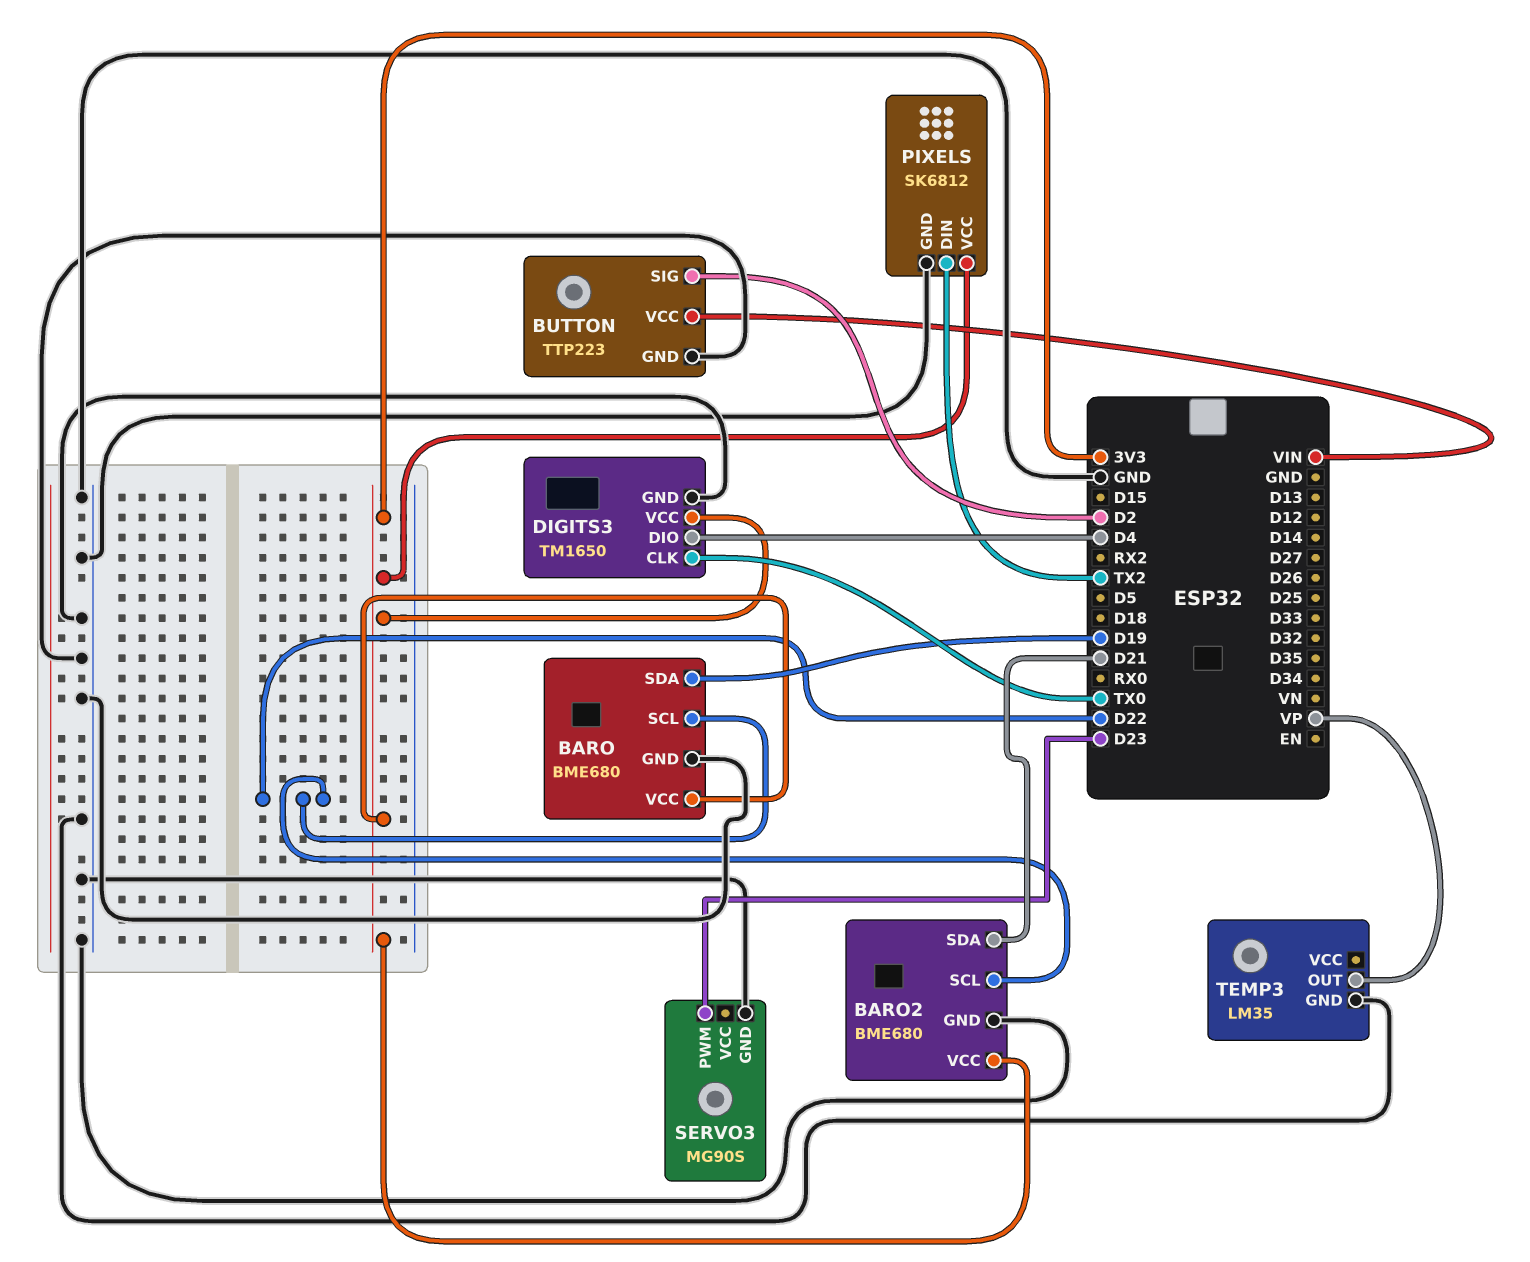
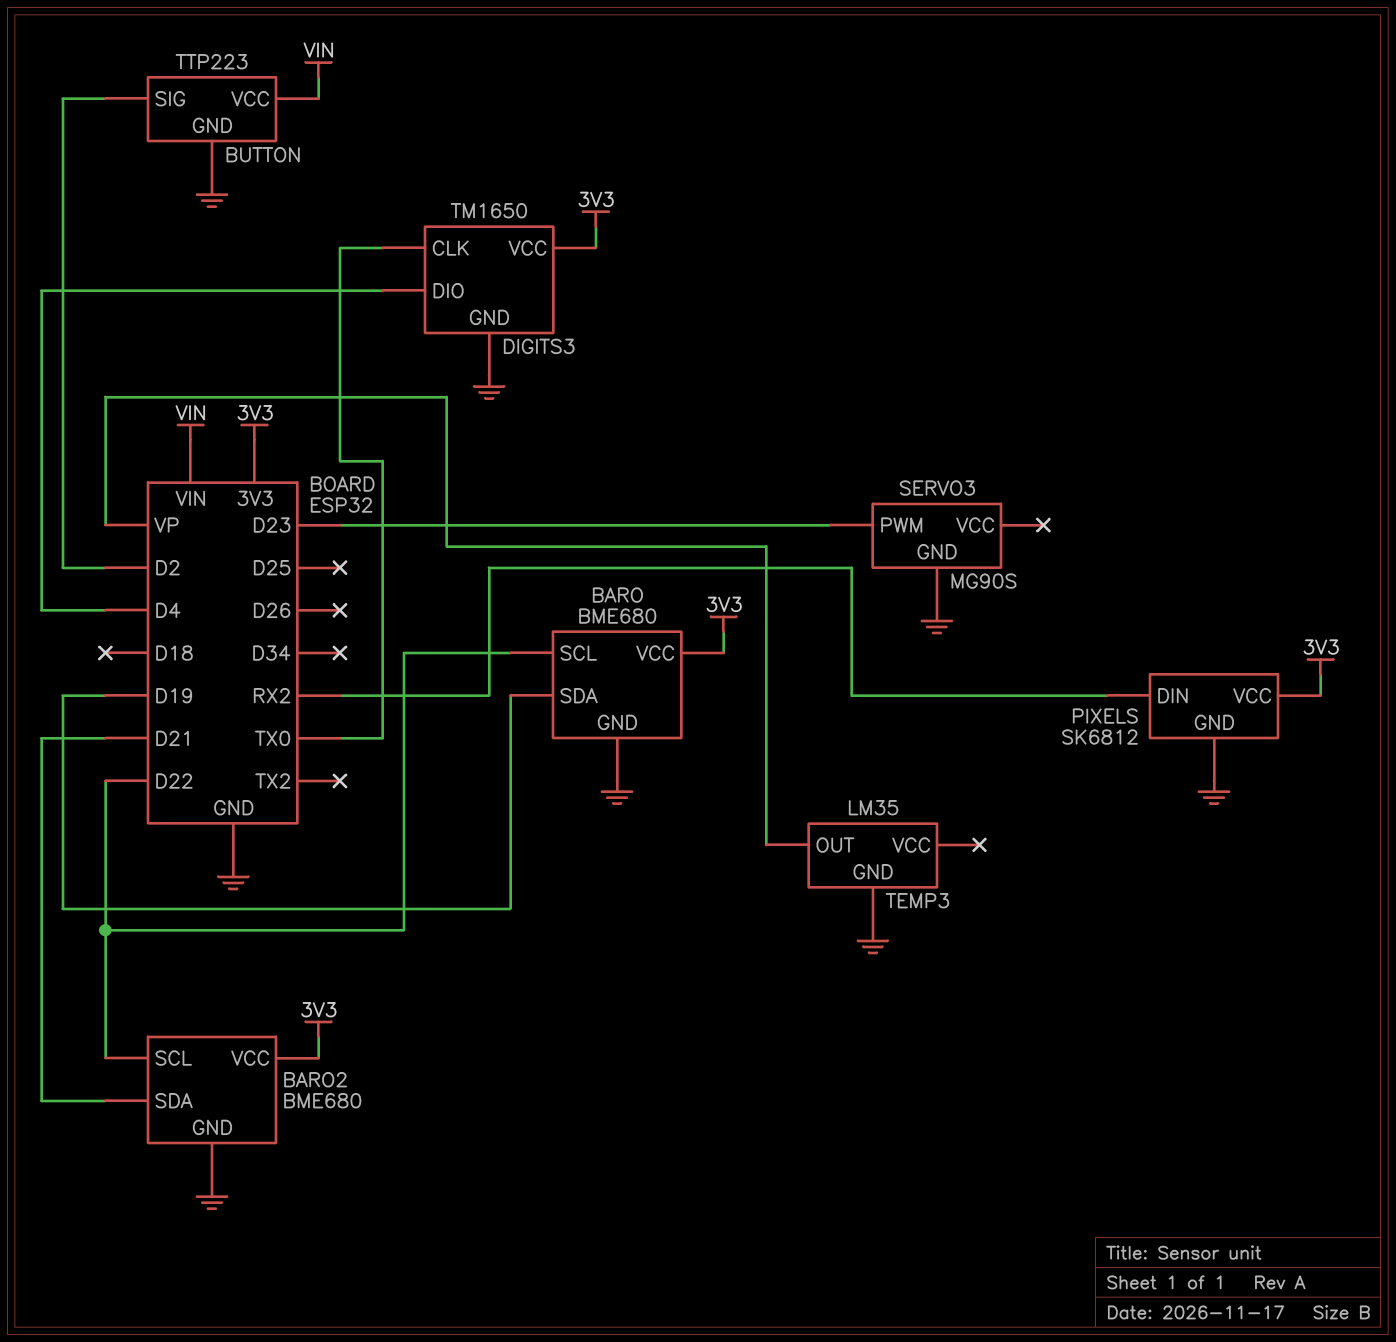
PIXELS pin DIN: TX2 -> RX2

